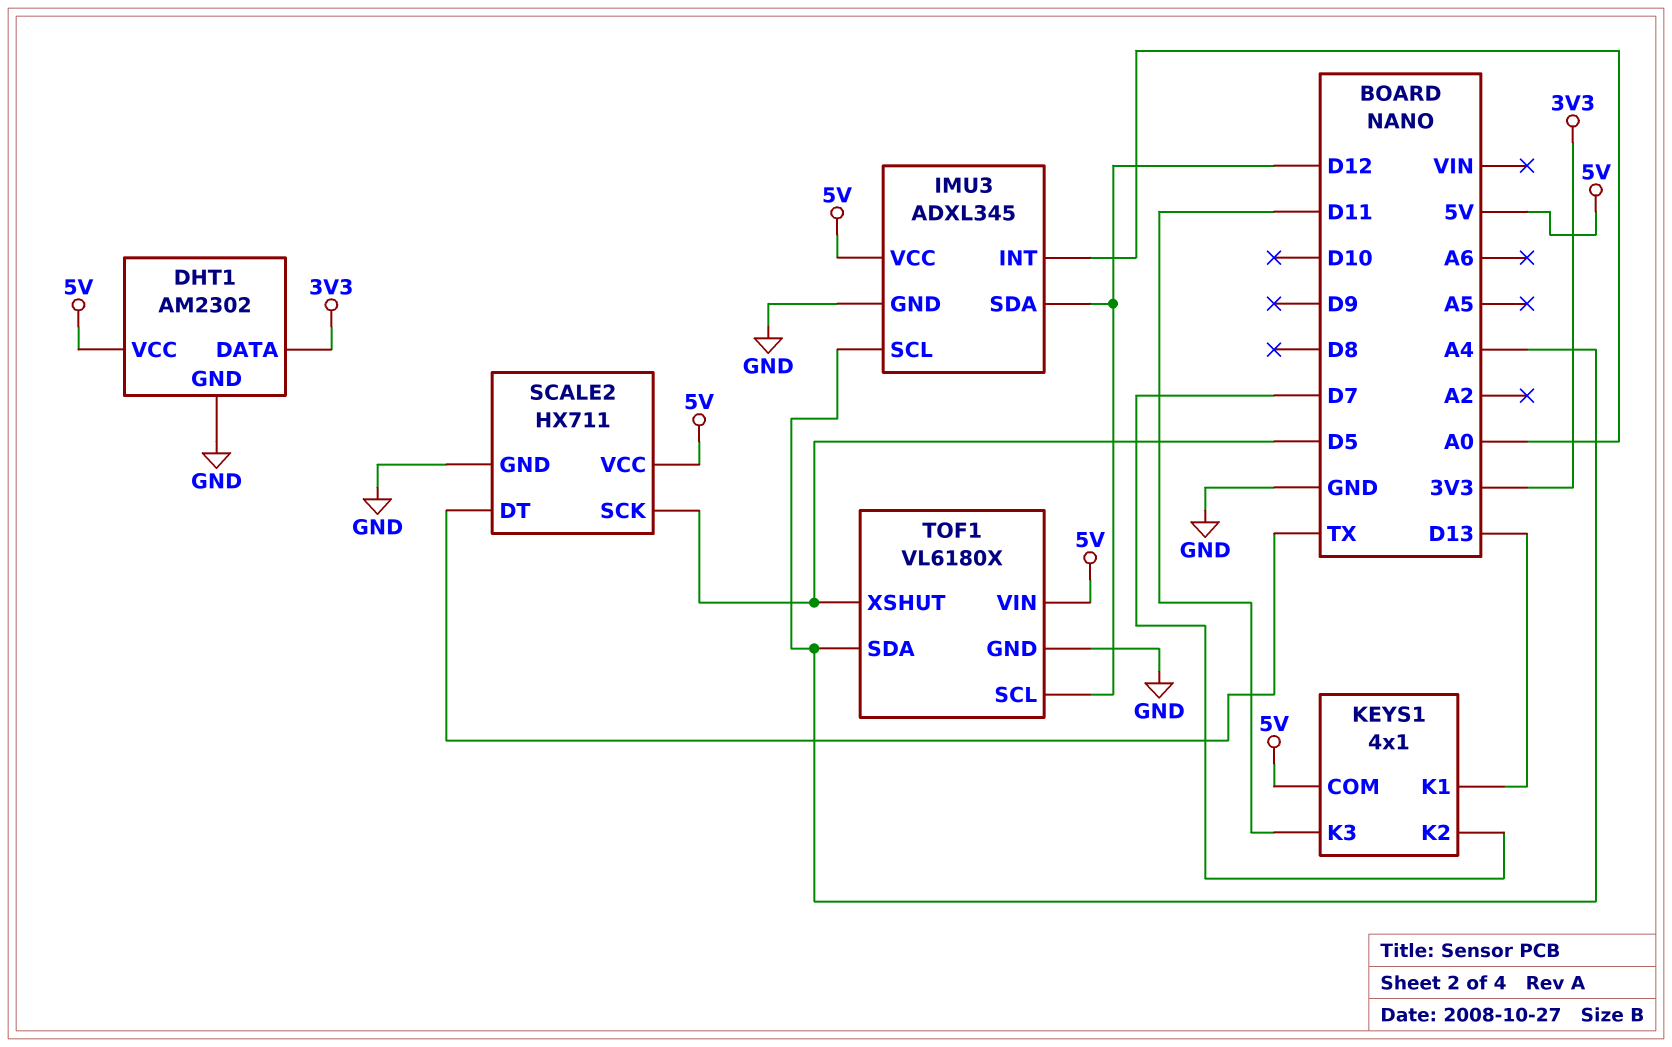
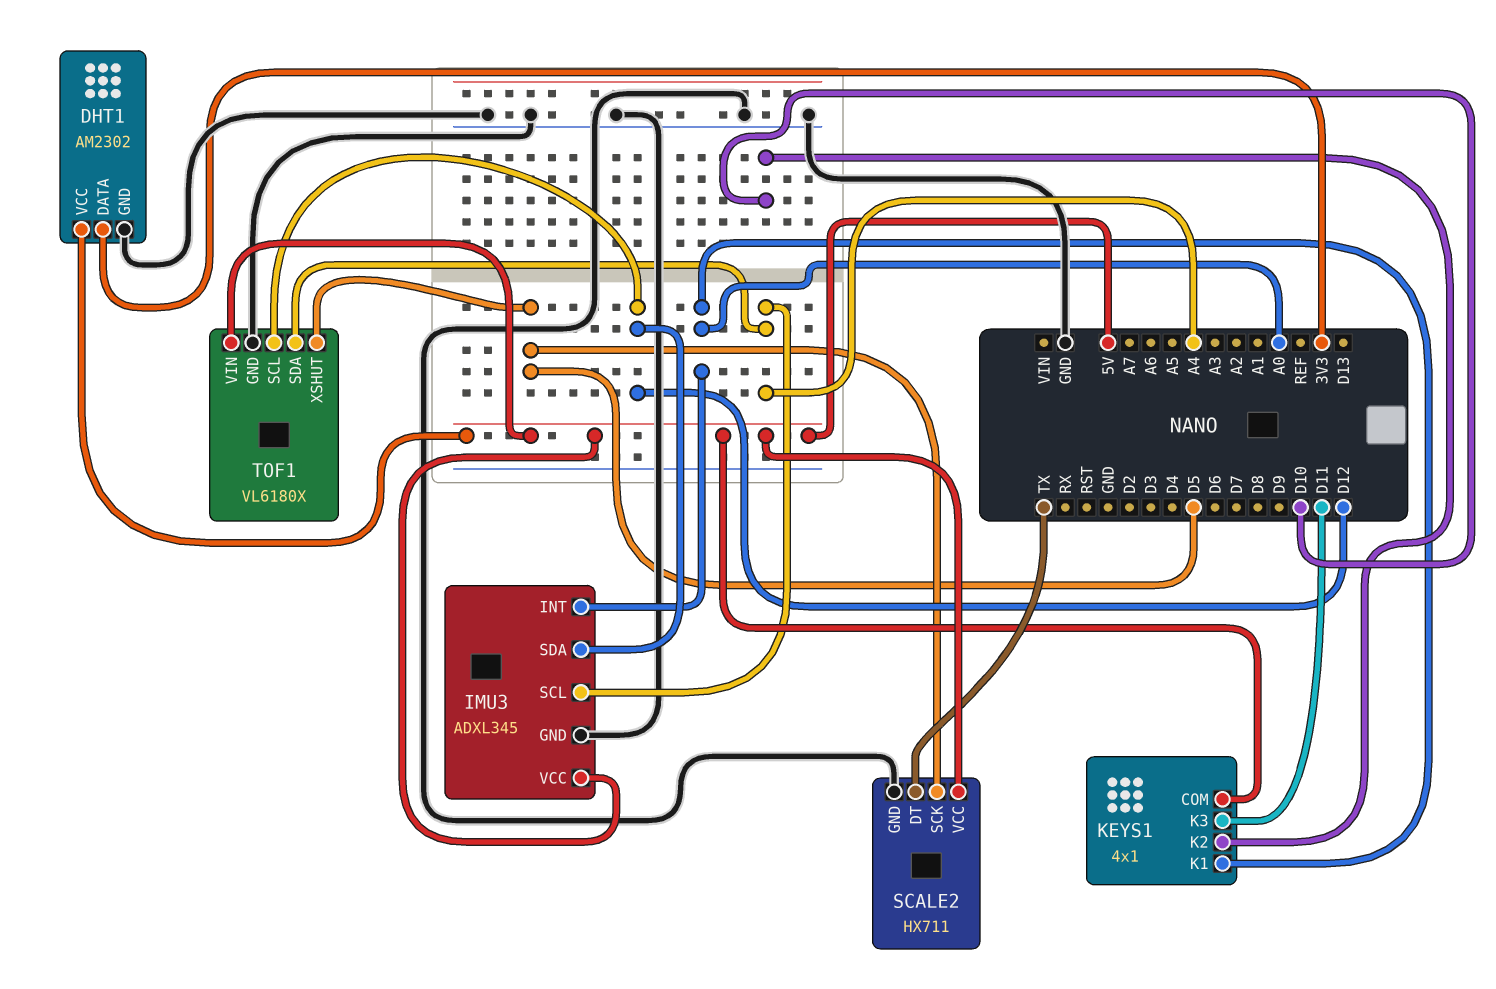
KEYS1 pin K1: D13 -> A0
KEYS1 pin K2: D7 -> D10

